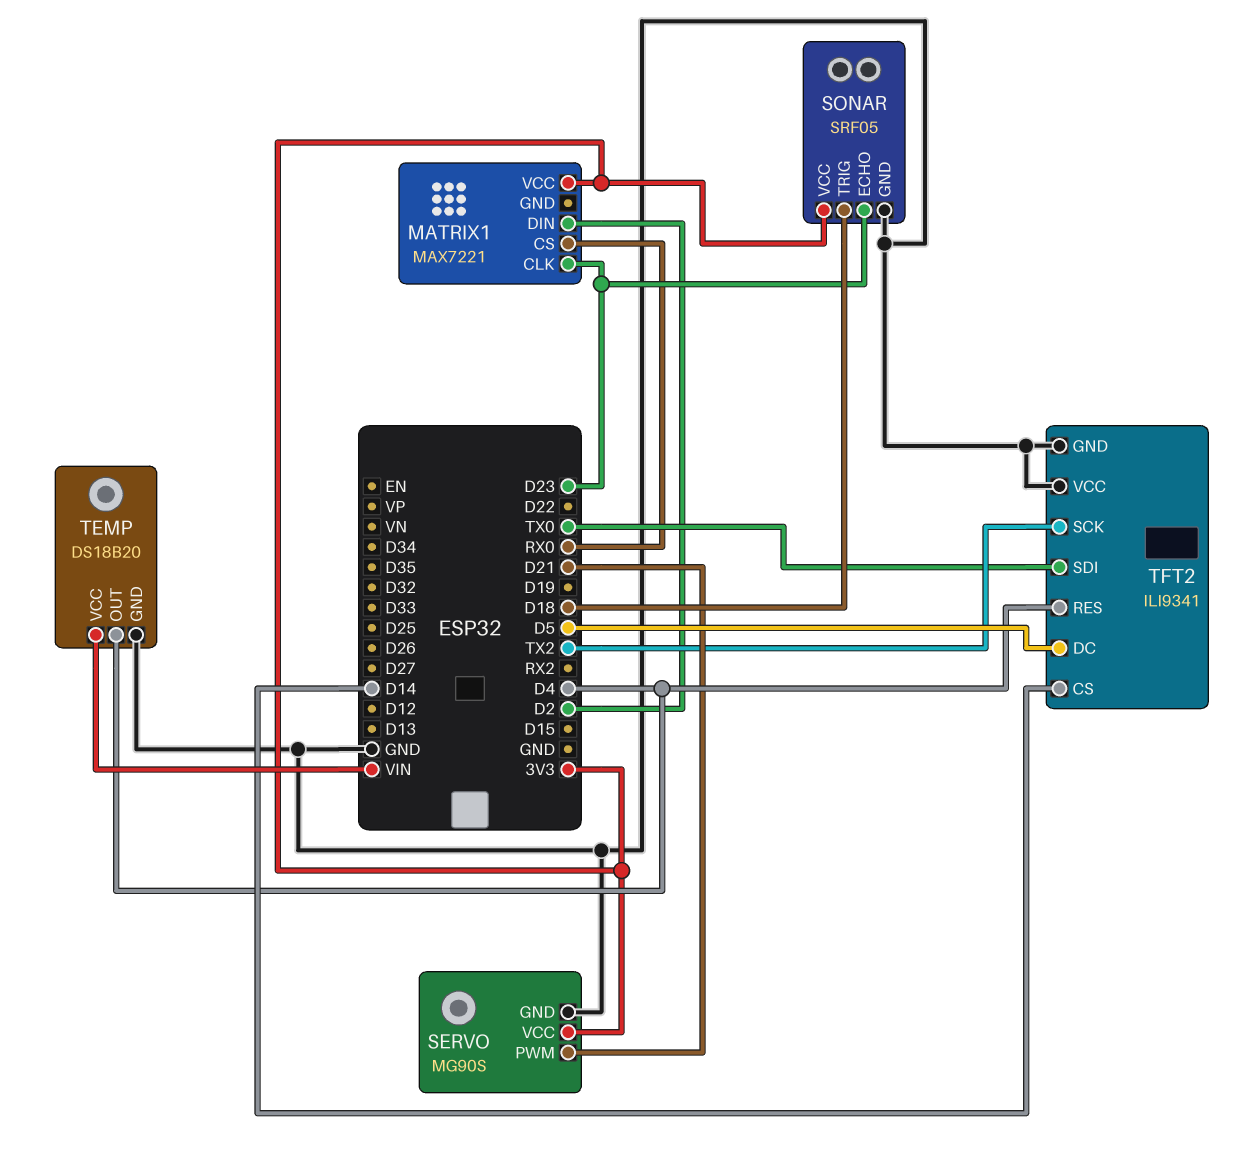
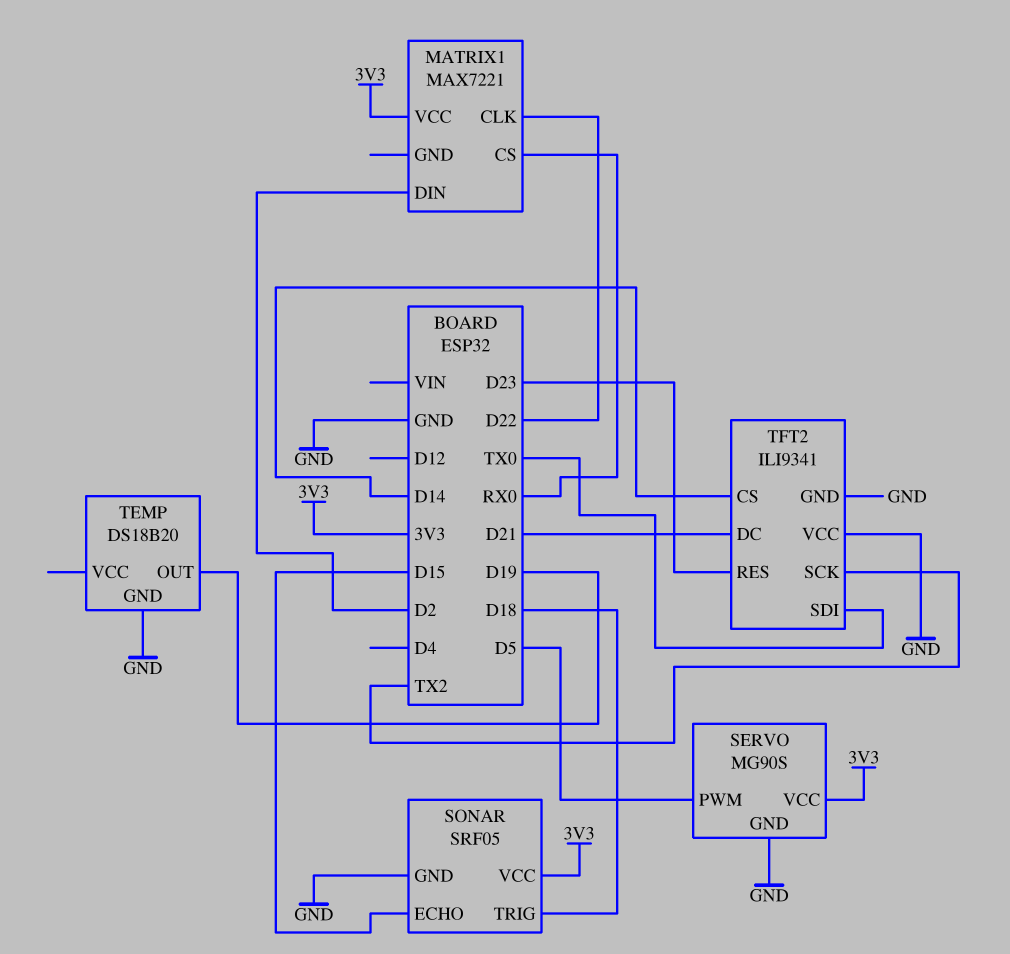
MATRIX1 pin CLK: D23 -> D22
SERVO pin PWM: D21 -> D5
SONAR pin ECHO: D23 -> D15
TEMP pin OUT: D4 -> D19
TEMP pin VCC: VIN -> none
TFT2 pin DC: D5 -> D21
TFT2 pin RES: D4 -> D23

